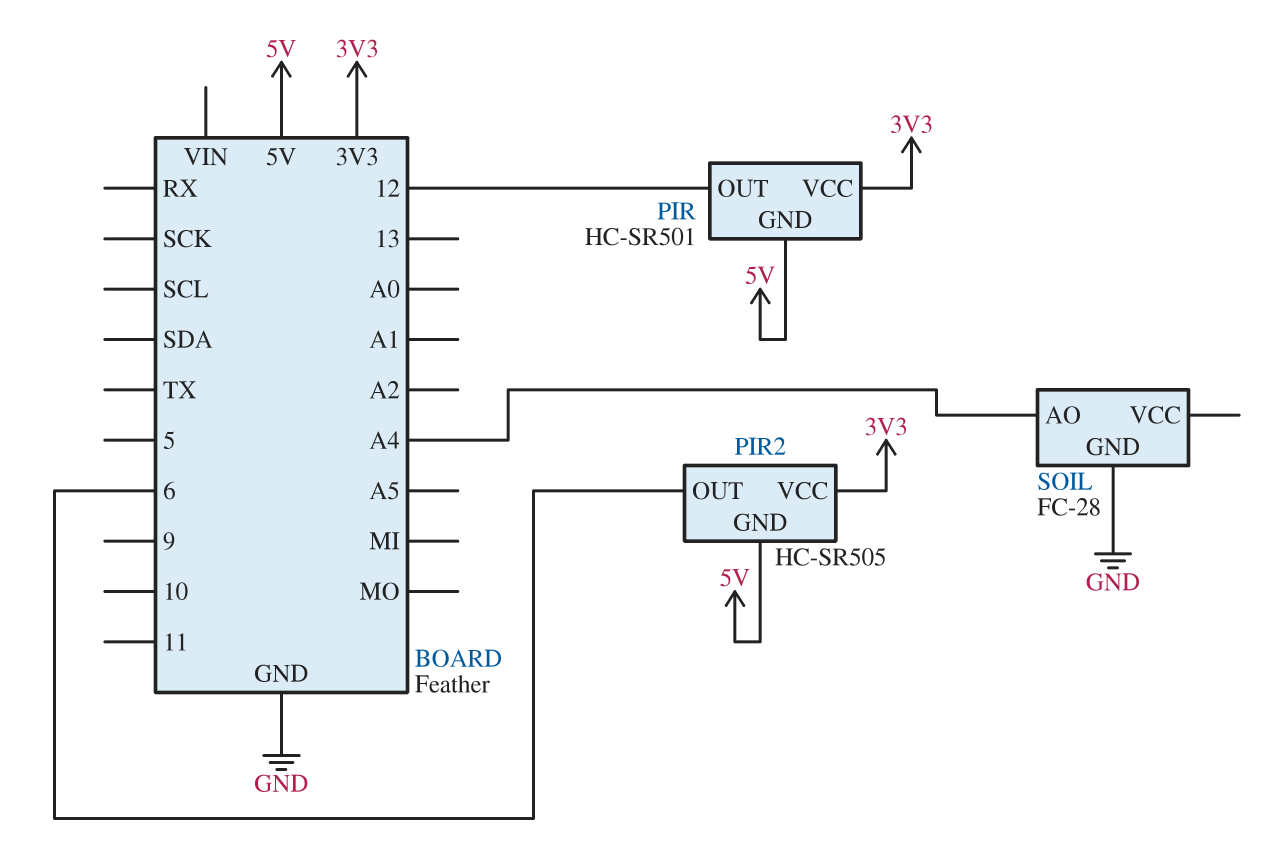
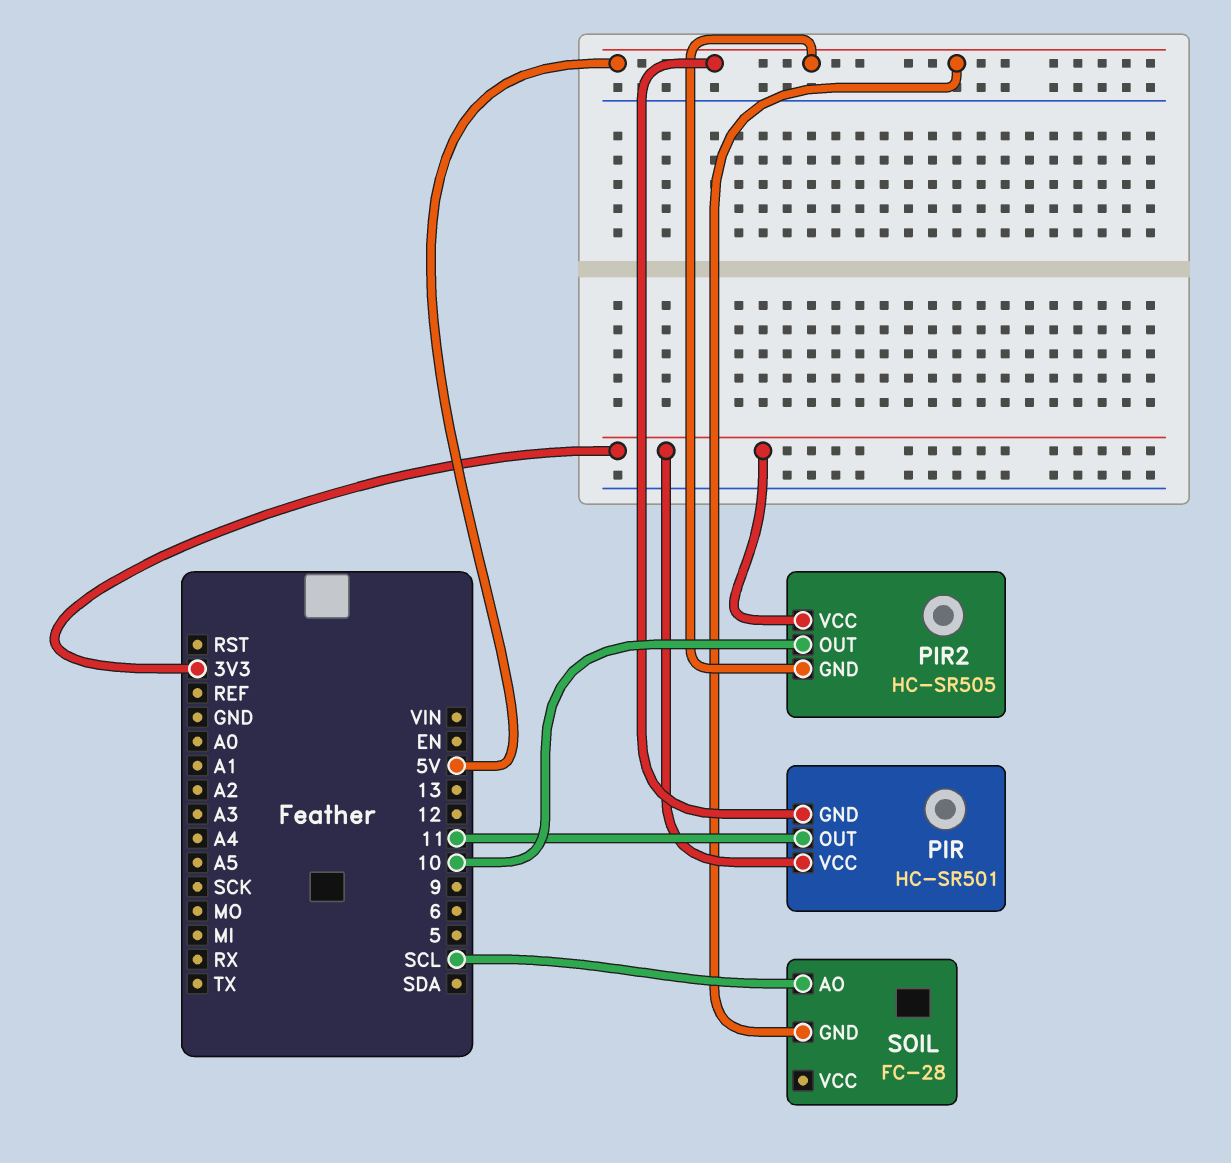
PIR pin OUT: 12 -> 11
PIR2 pin OUT: 6 -> 10
SOIL pin AO: A4 -> SCL
SOIL pin GND: GND -> 5V

